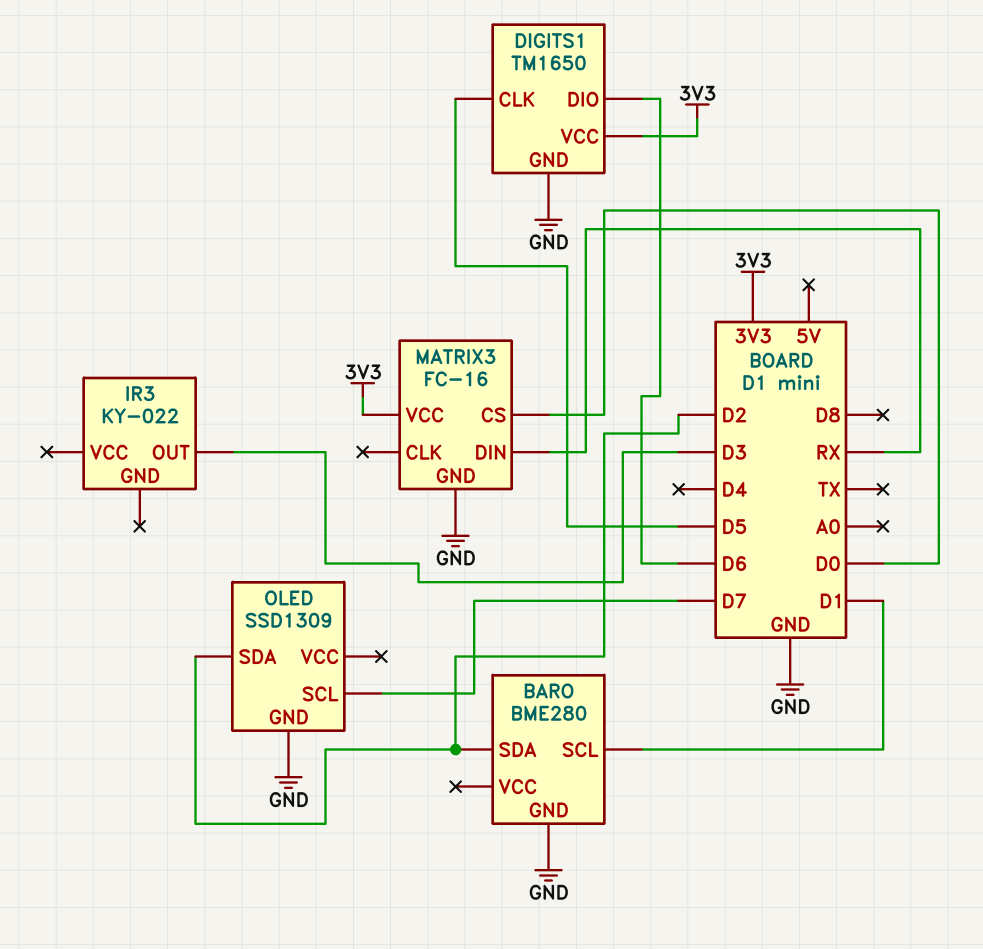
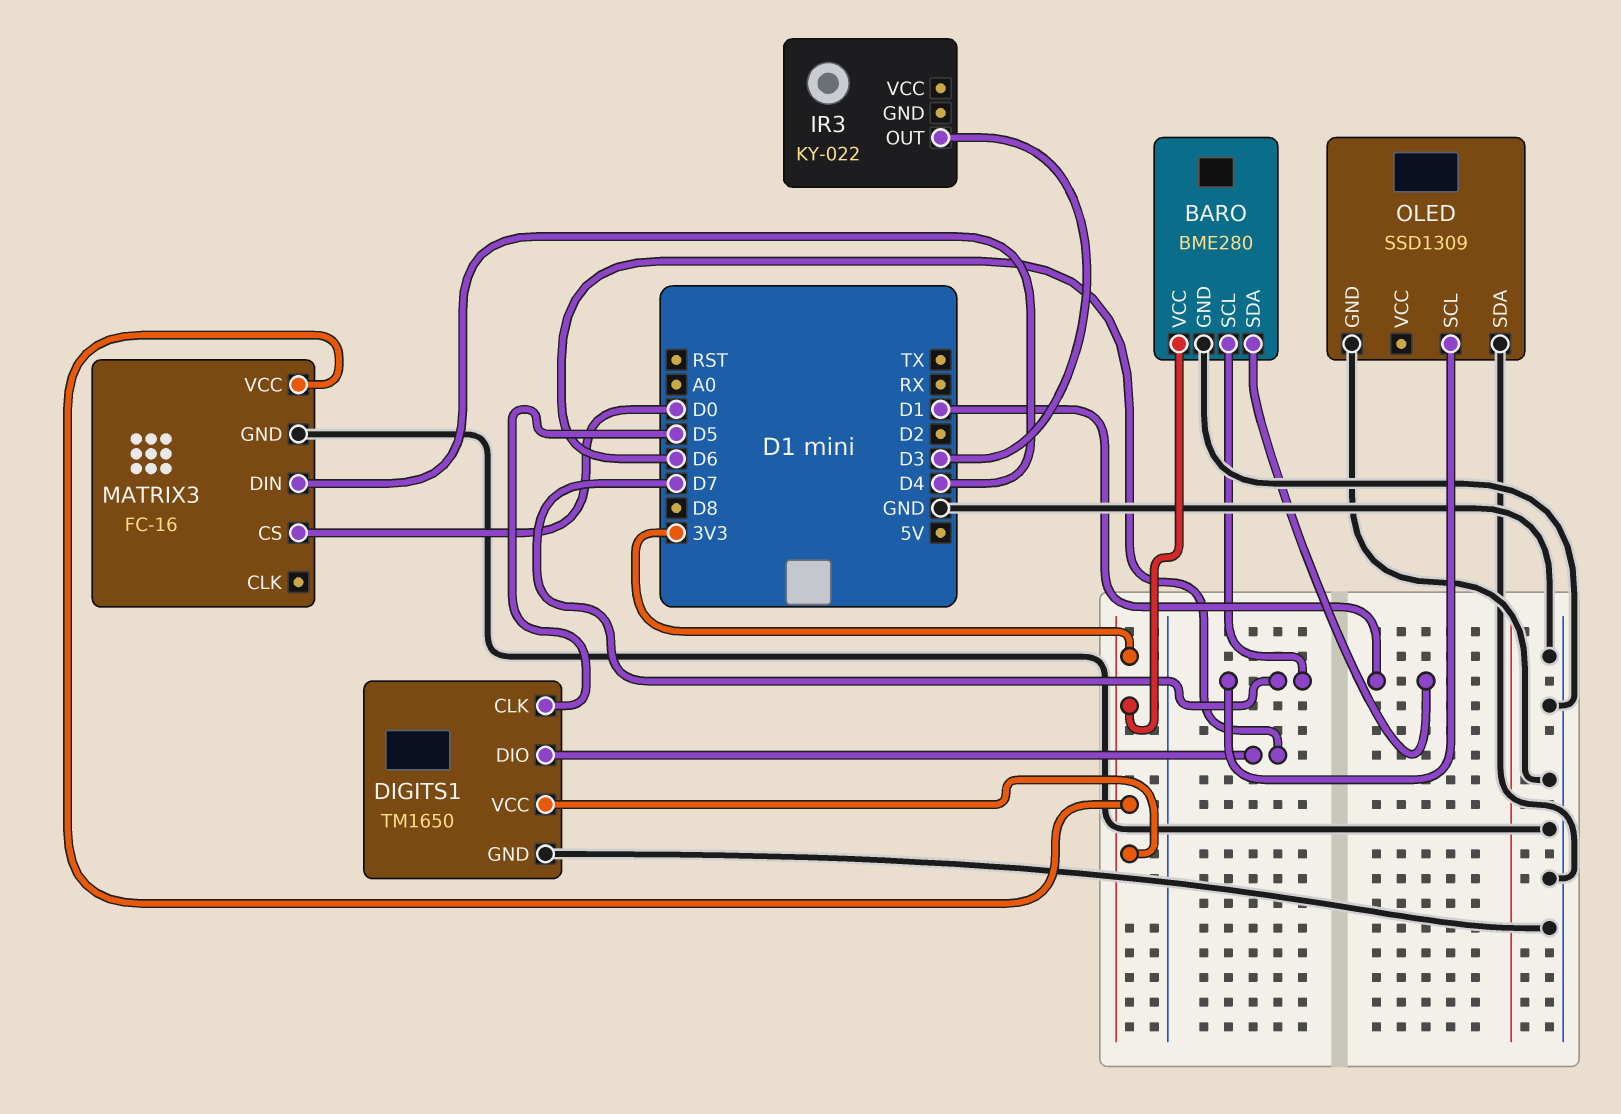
BARO pin SCL: D1 -> D7
BARO pin SDA: D2 -> D1
BARO pin VCC: none -> 3V3
MATRIX3 pin DIN: RX -> D4
OLED pin SDA: D2 -> GND

